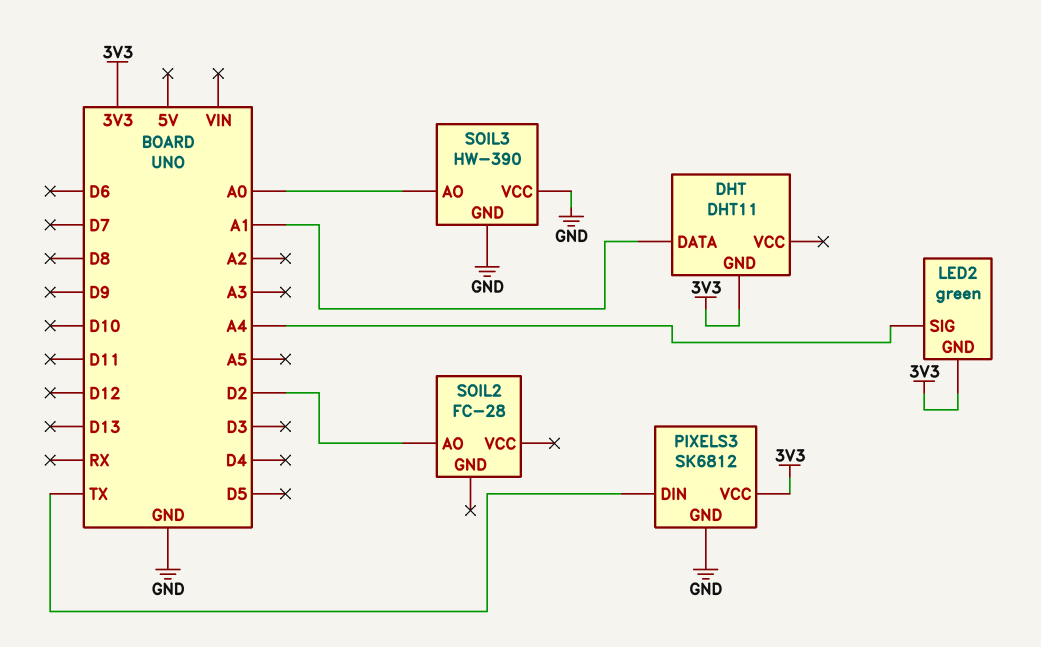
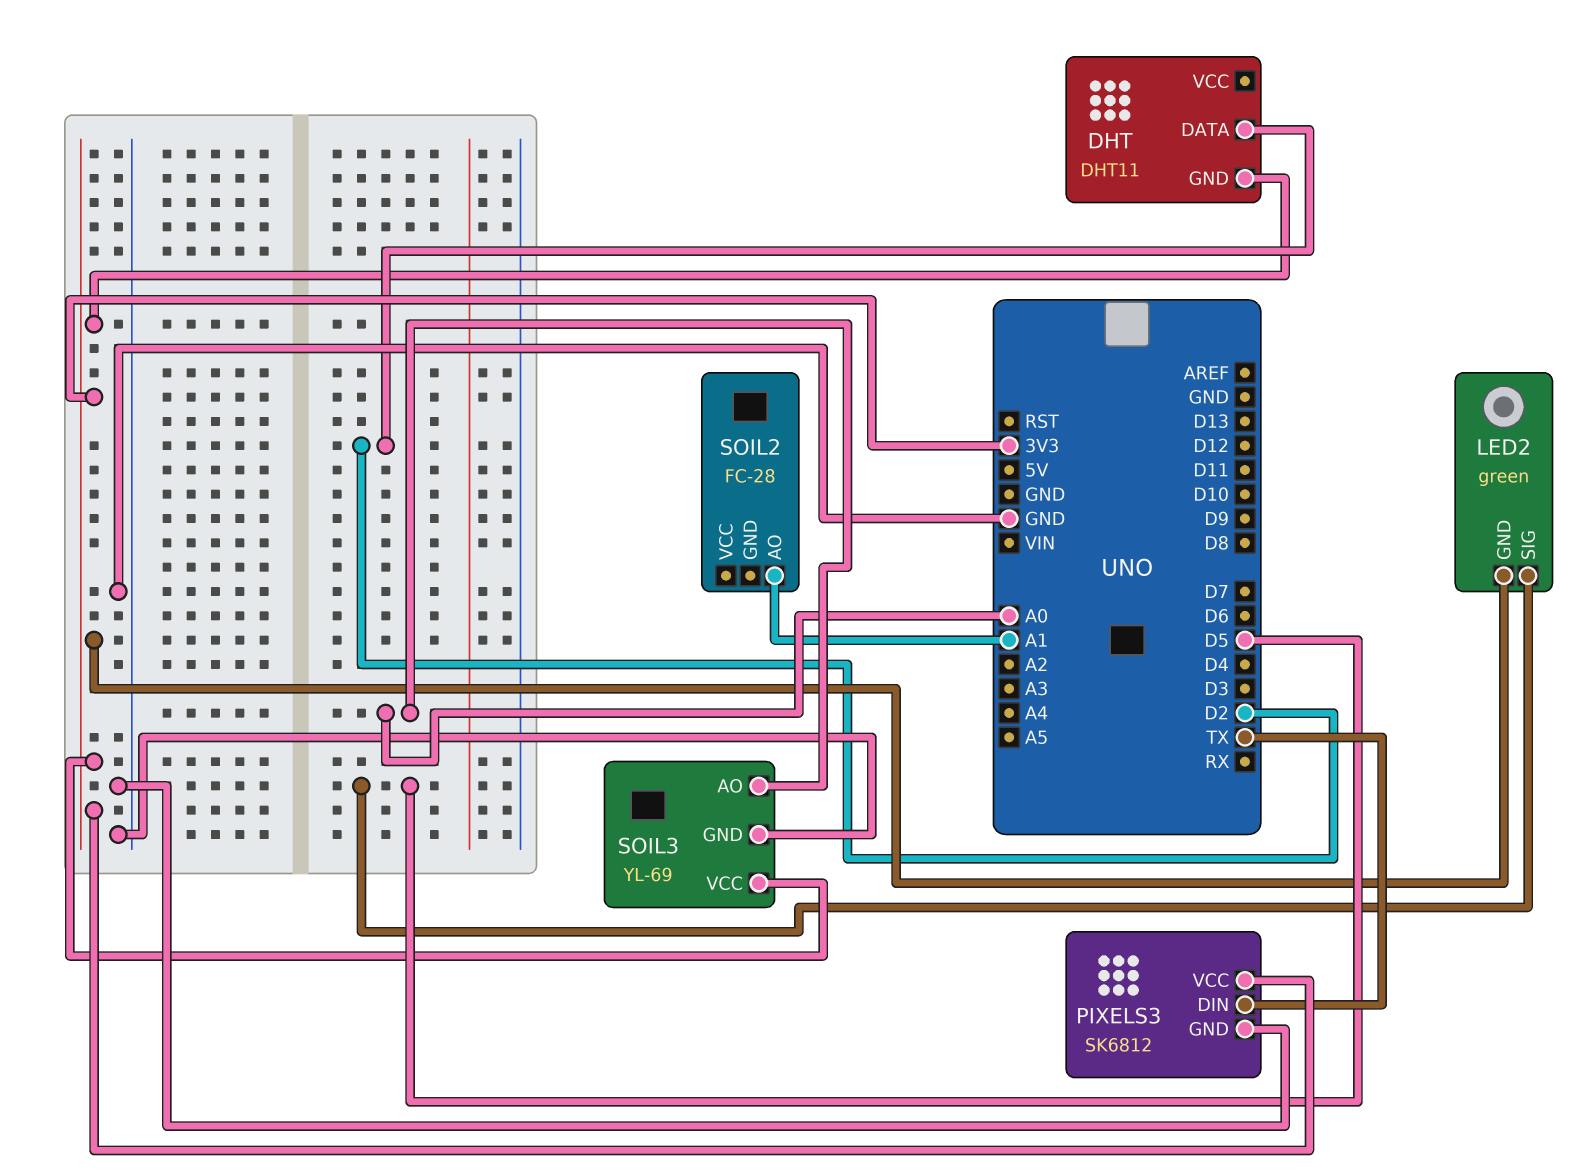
DHT pin DATA: A1 -> D2
LED2 pin SIG: A4 -> D5
SOIL2 pin AO: D2 -> A1
SOIL3: HW-390 -> YL-69
SOIL3 pin VCC: GND -> 3V3

